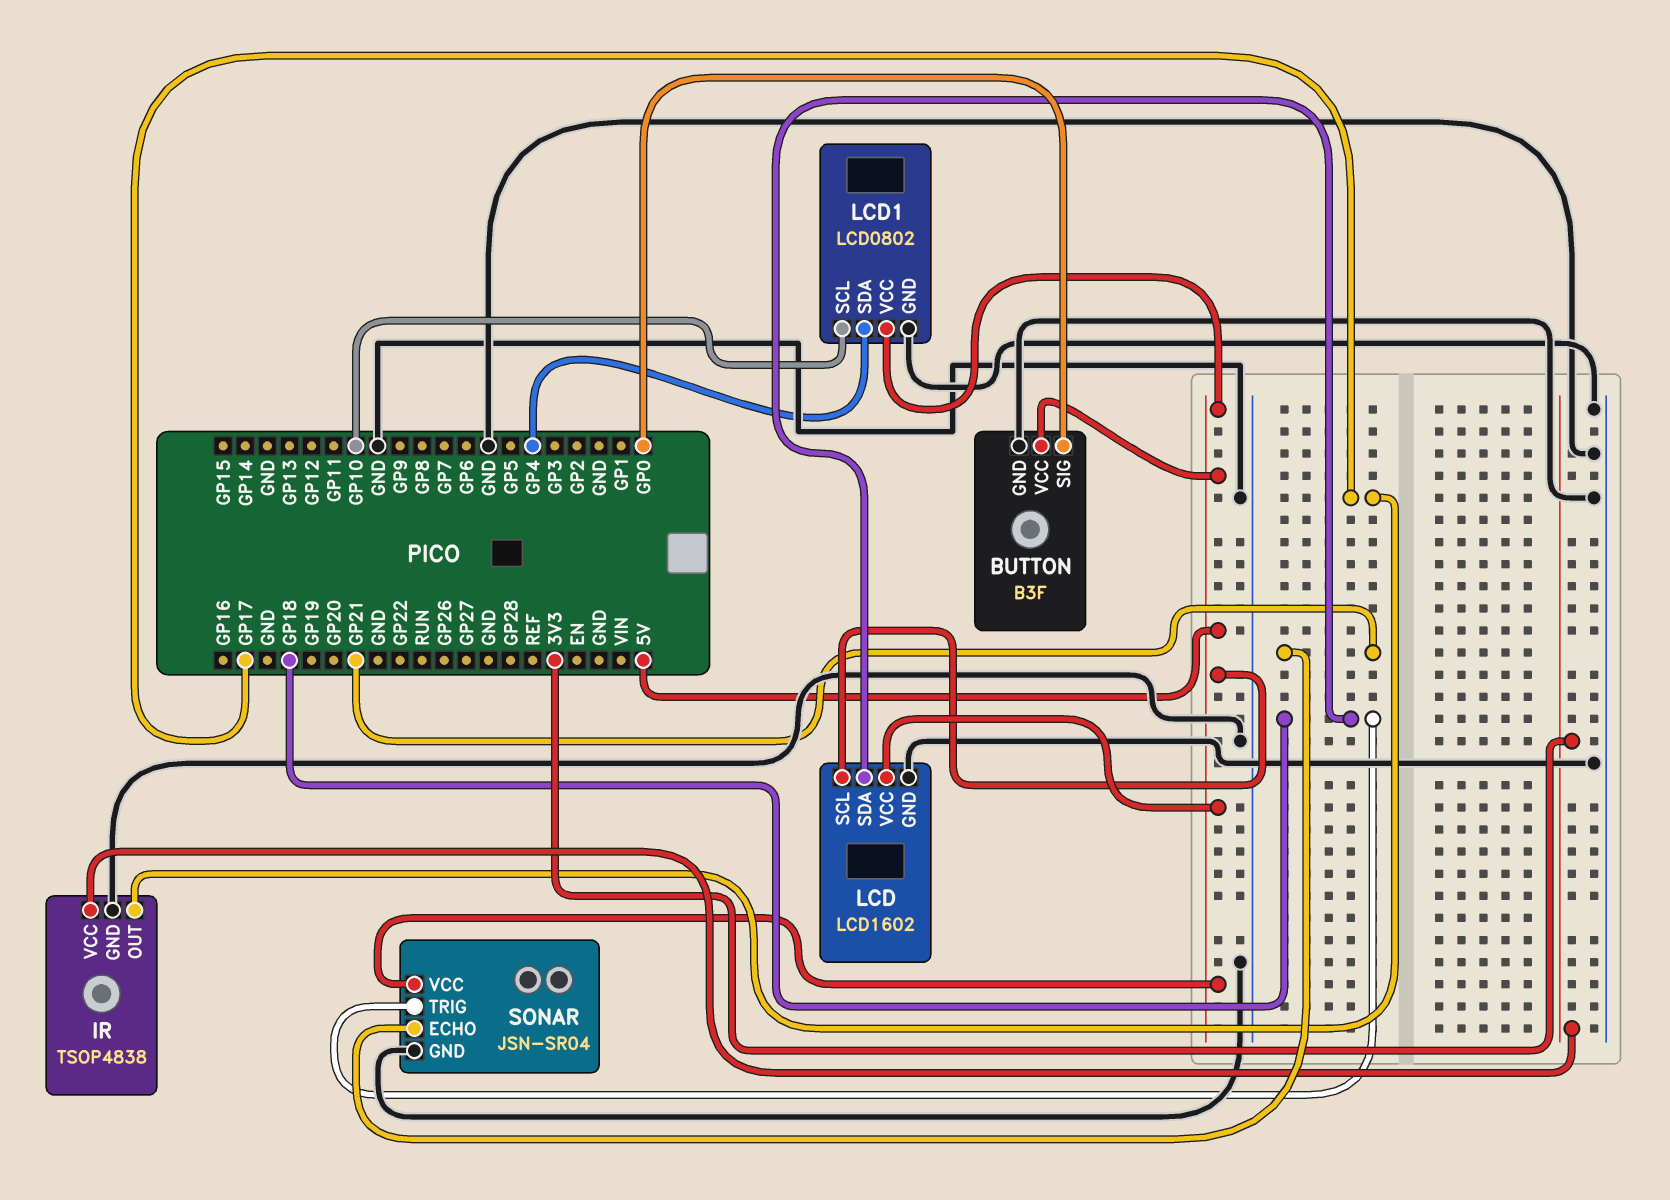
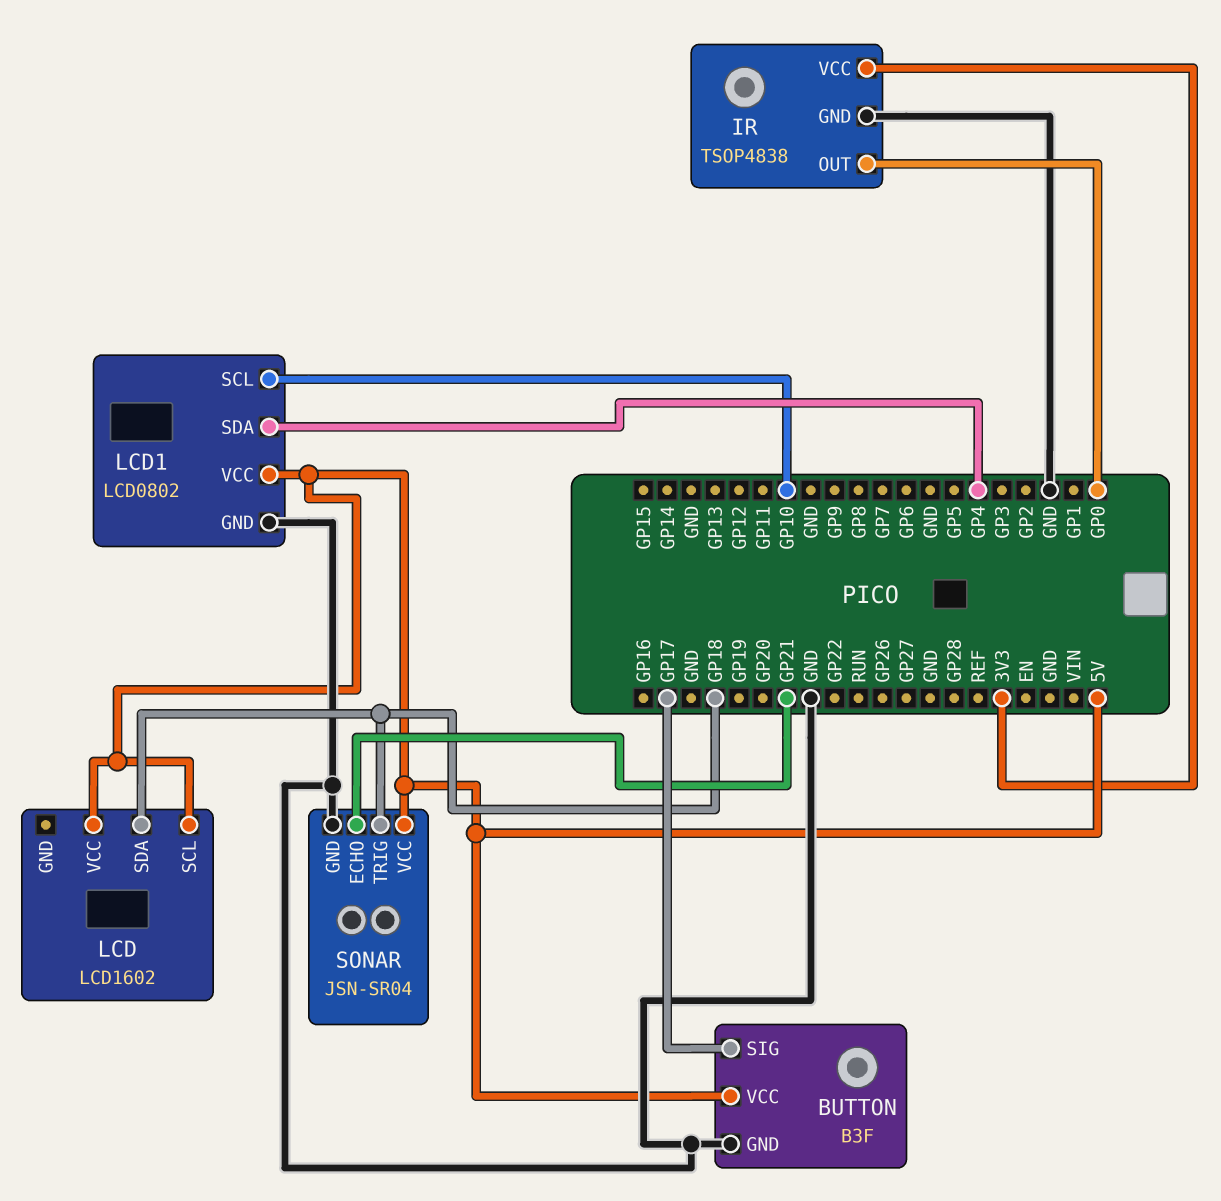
BUTTON pin SIG: GP0 -> GP17
IR pin OUT: GP17 -> GP0
LCD pin GND: GND -> none

